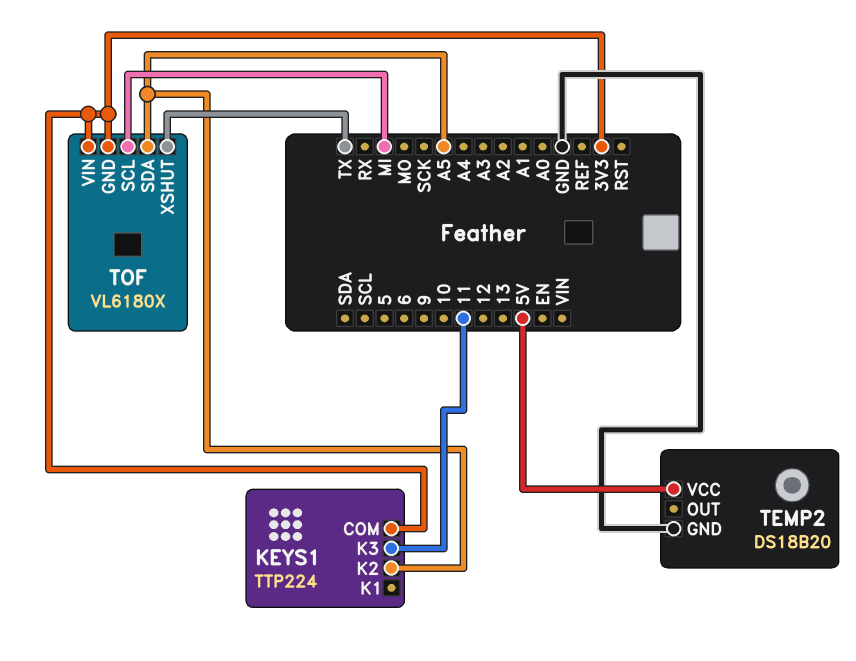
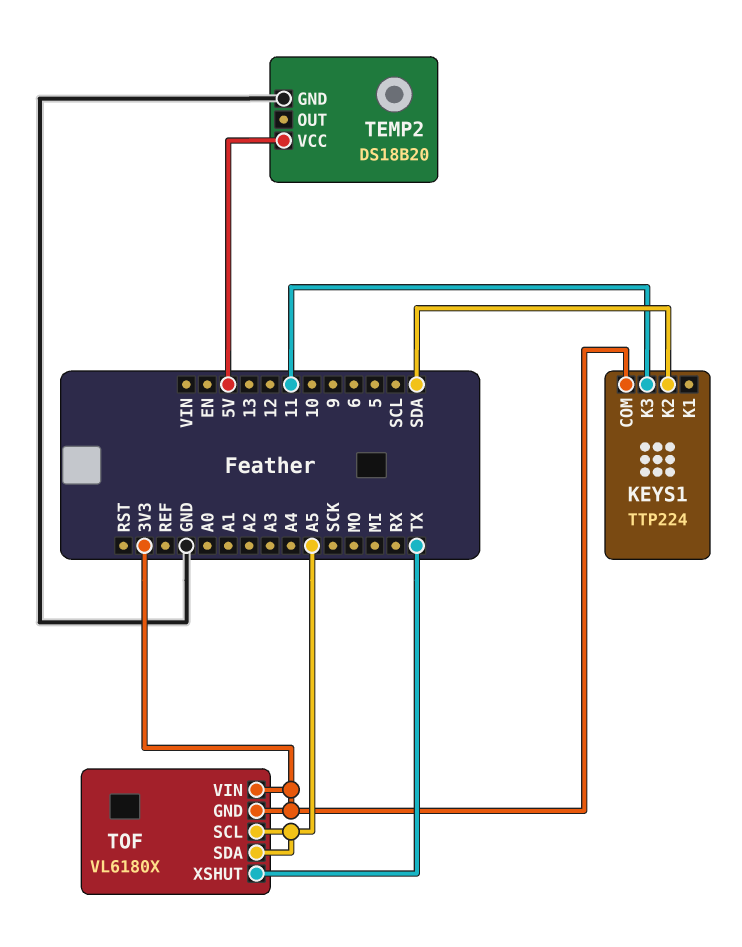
KEYS1 pin K2: A5 -> SDA
TOF pin SCL: MI -> A5

